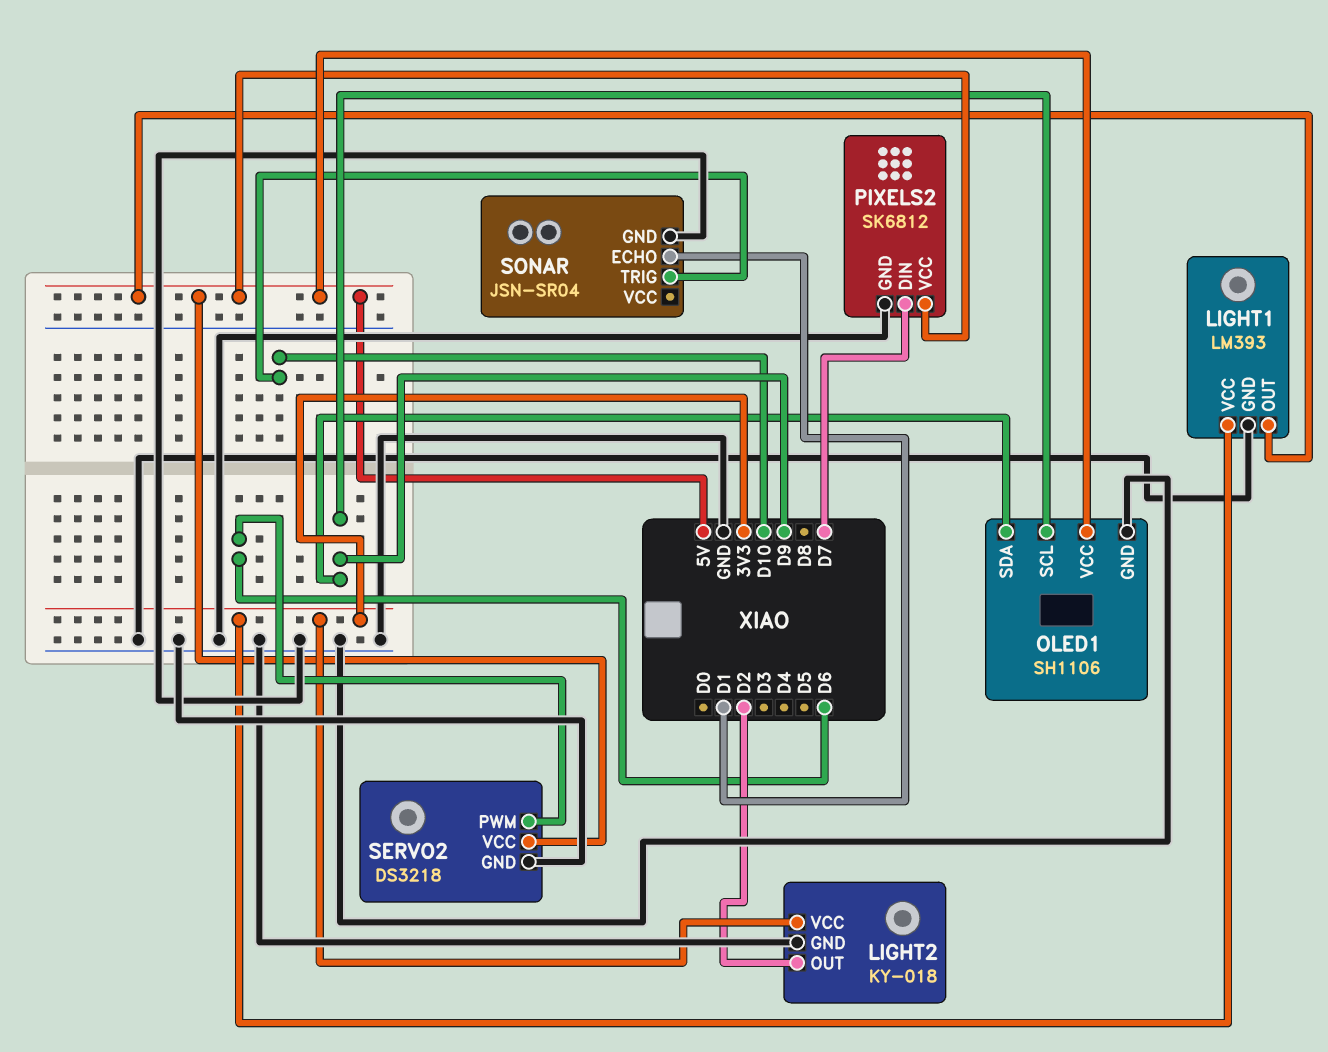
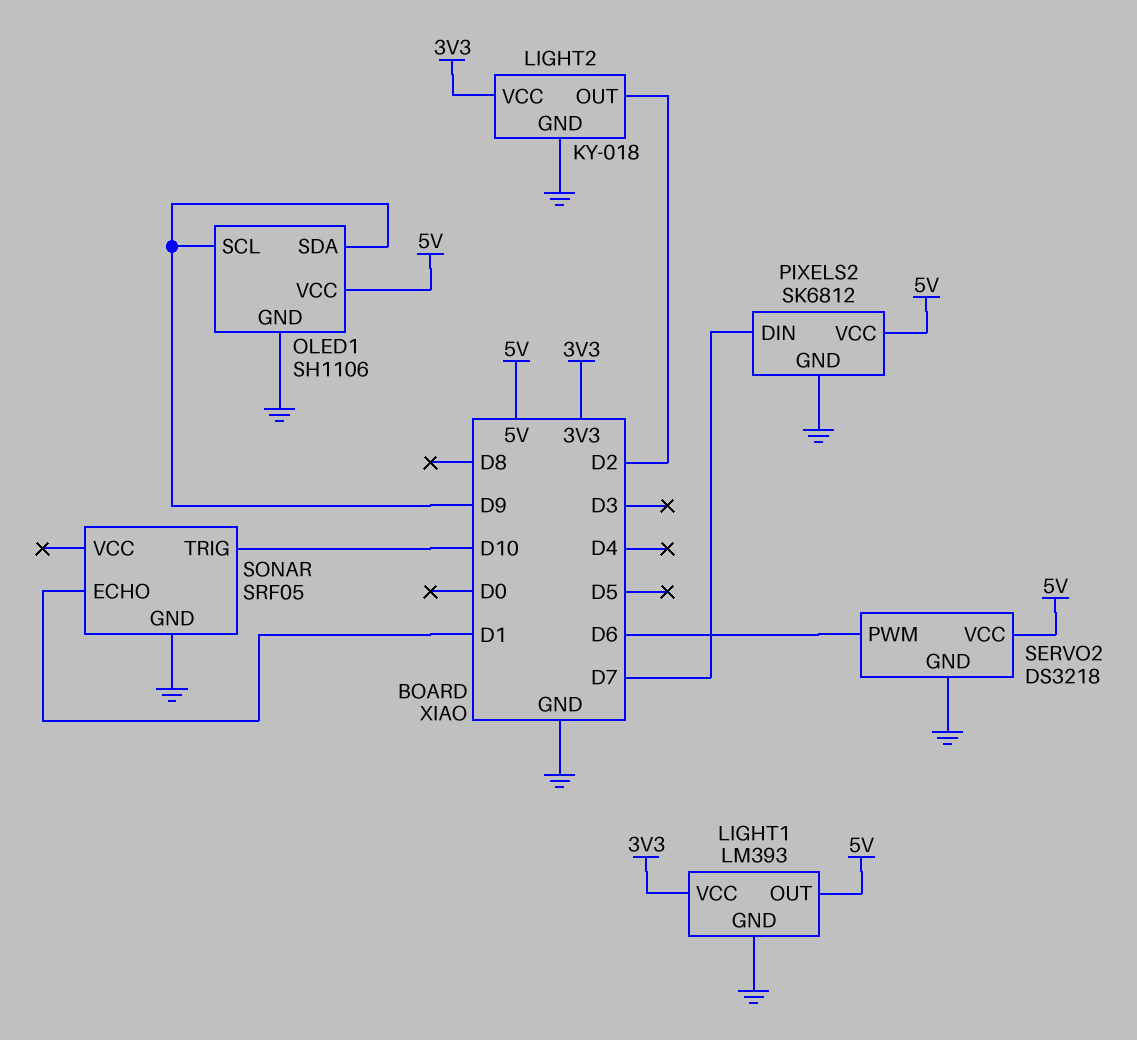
SONAR: JSN-SR04 -> SRF05

